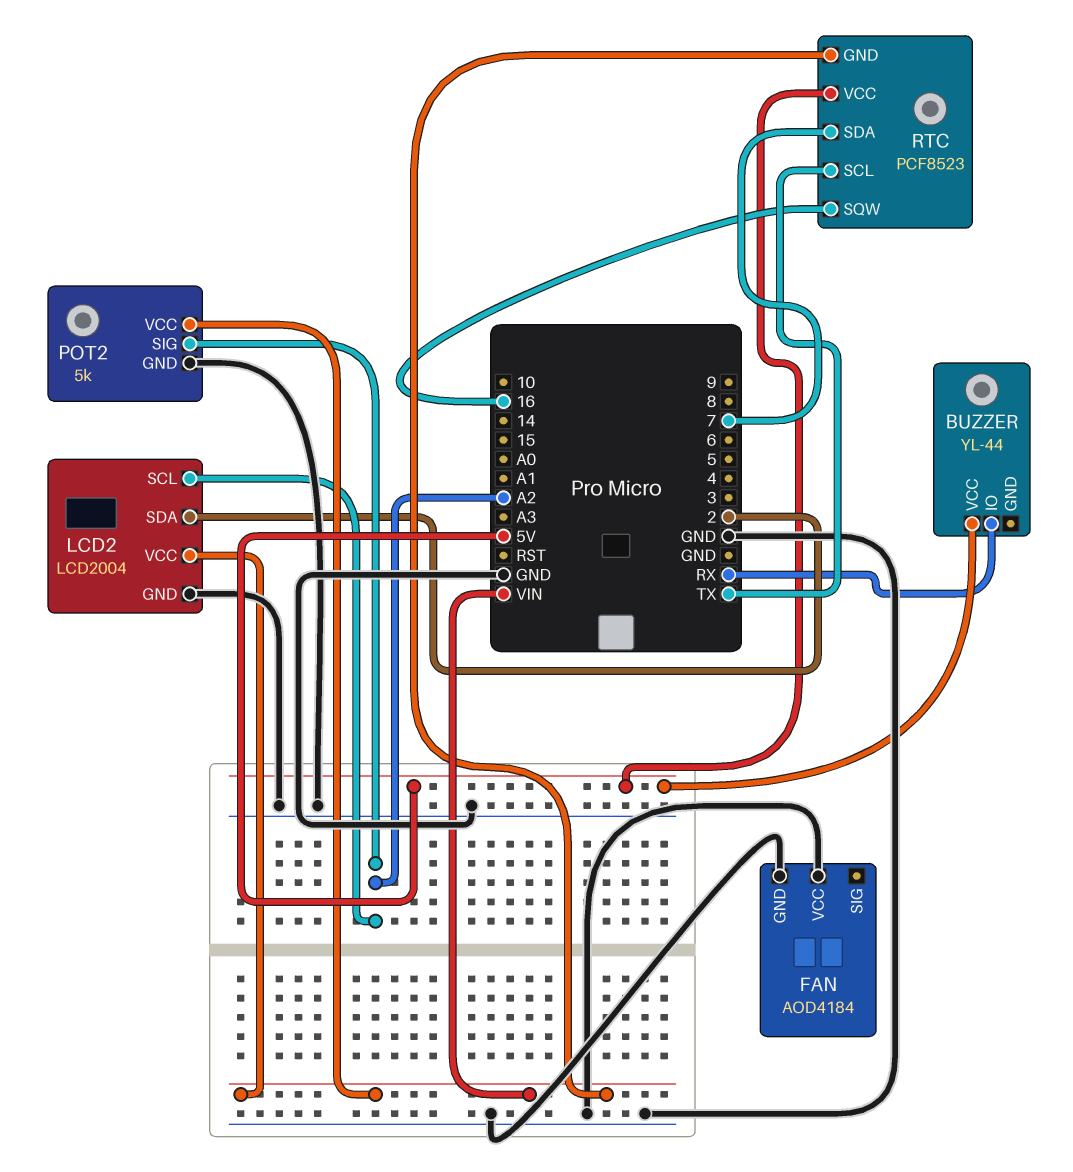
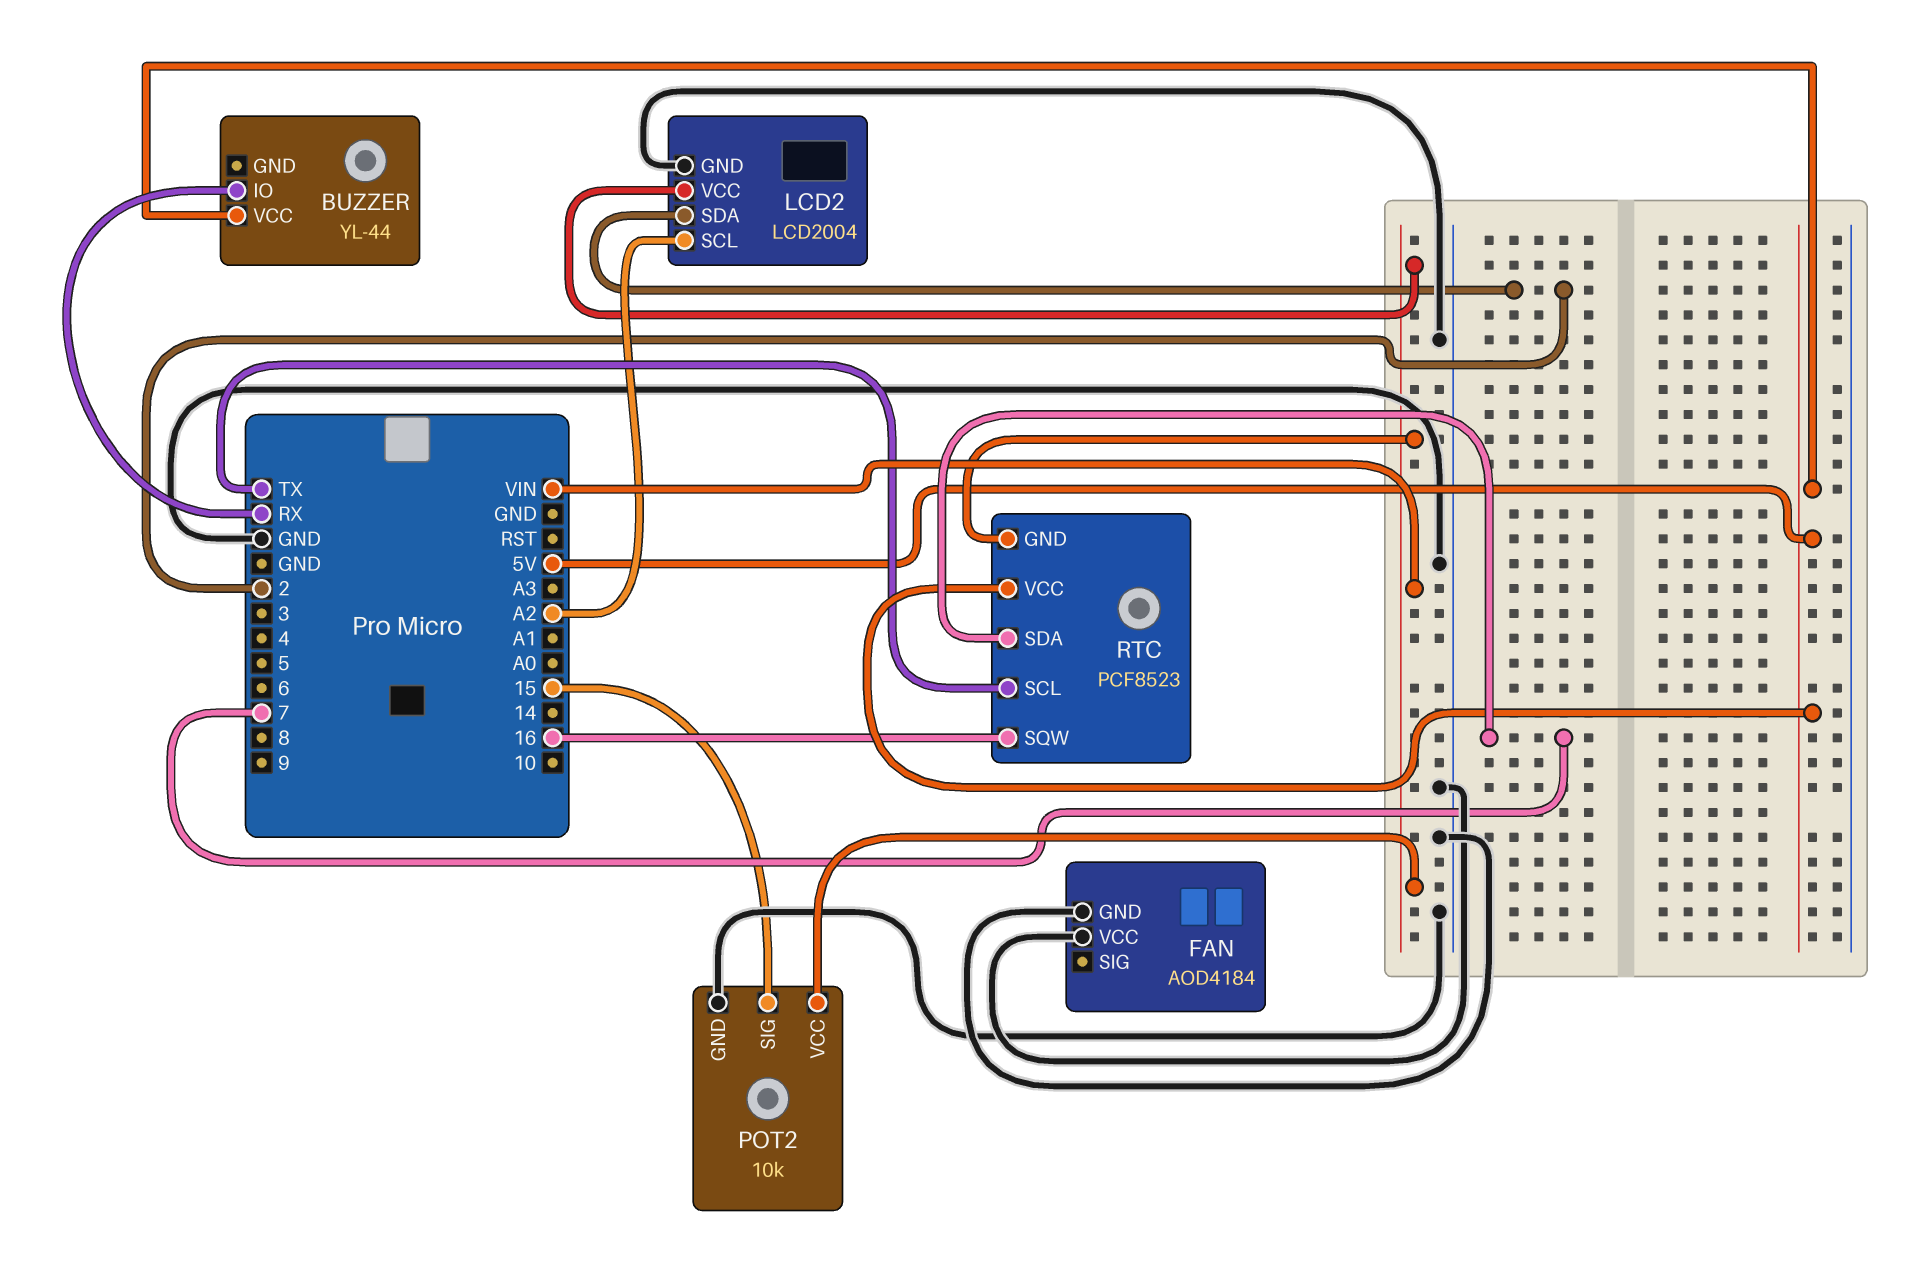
POT2: 5k -> 10k
POT2 pin SIG: A2 -> 15

